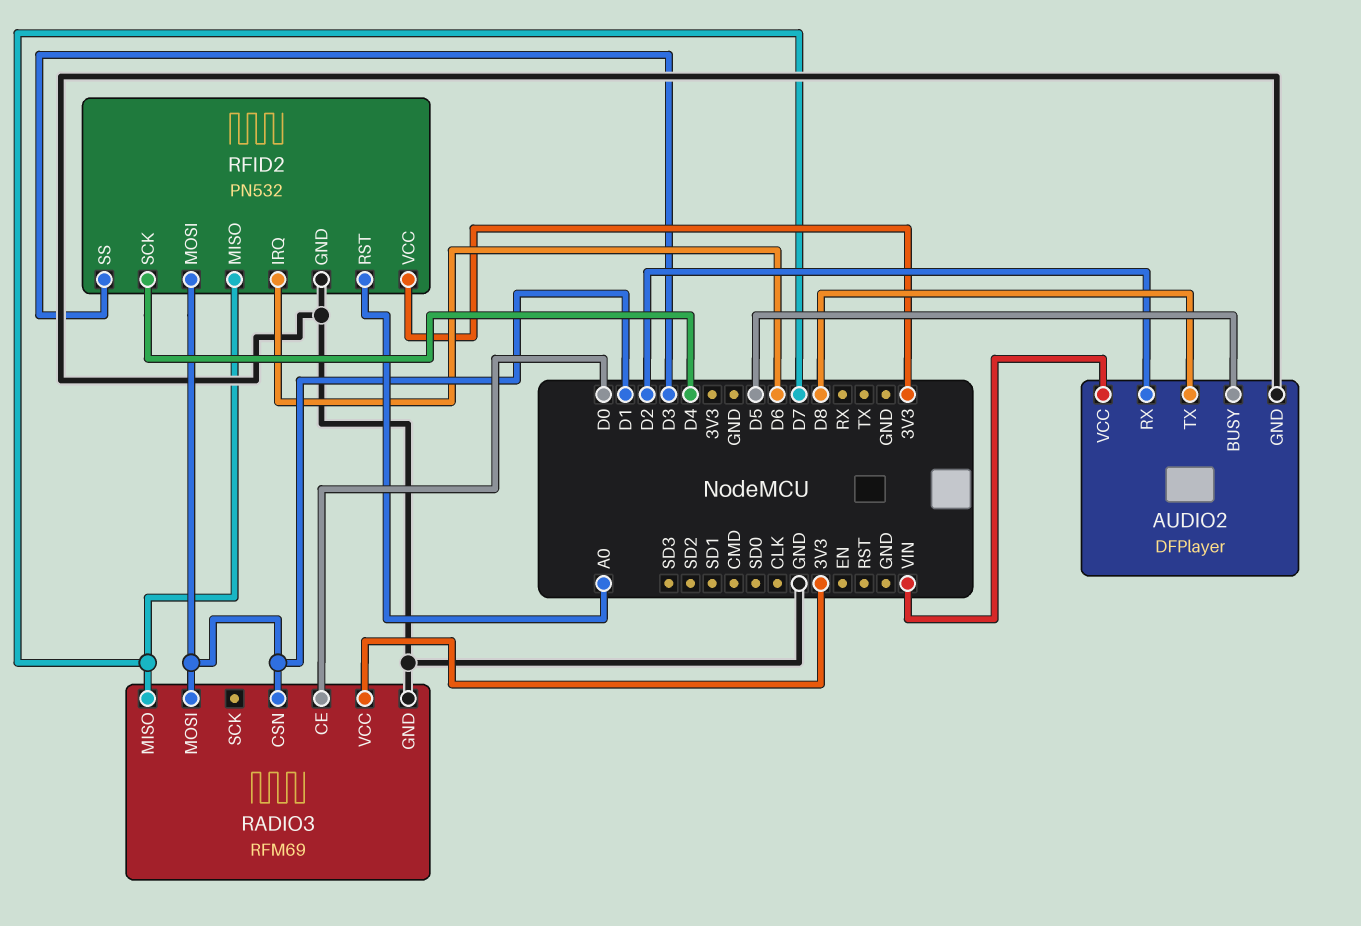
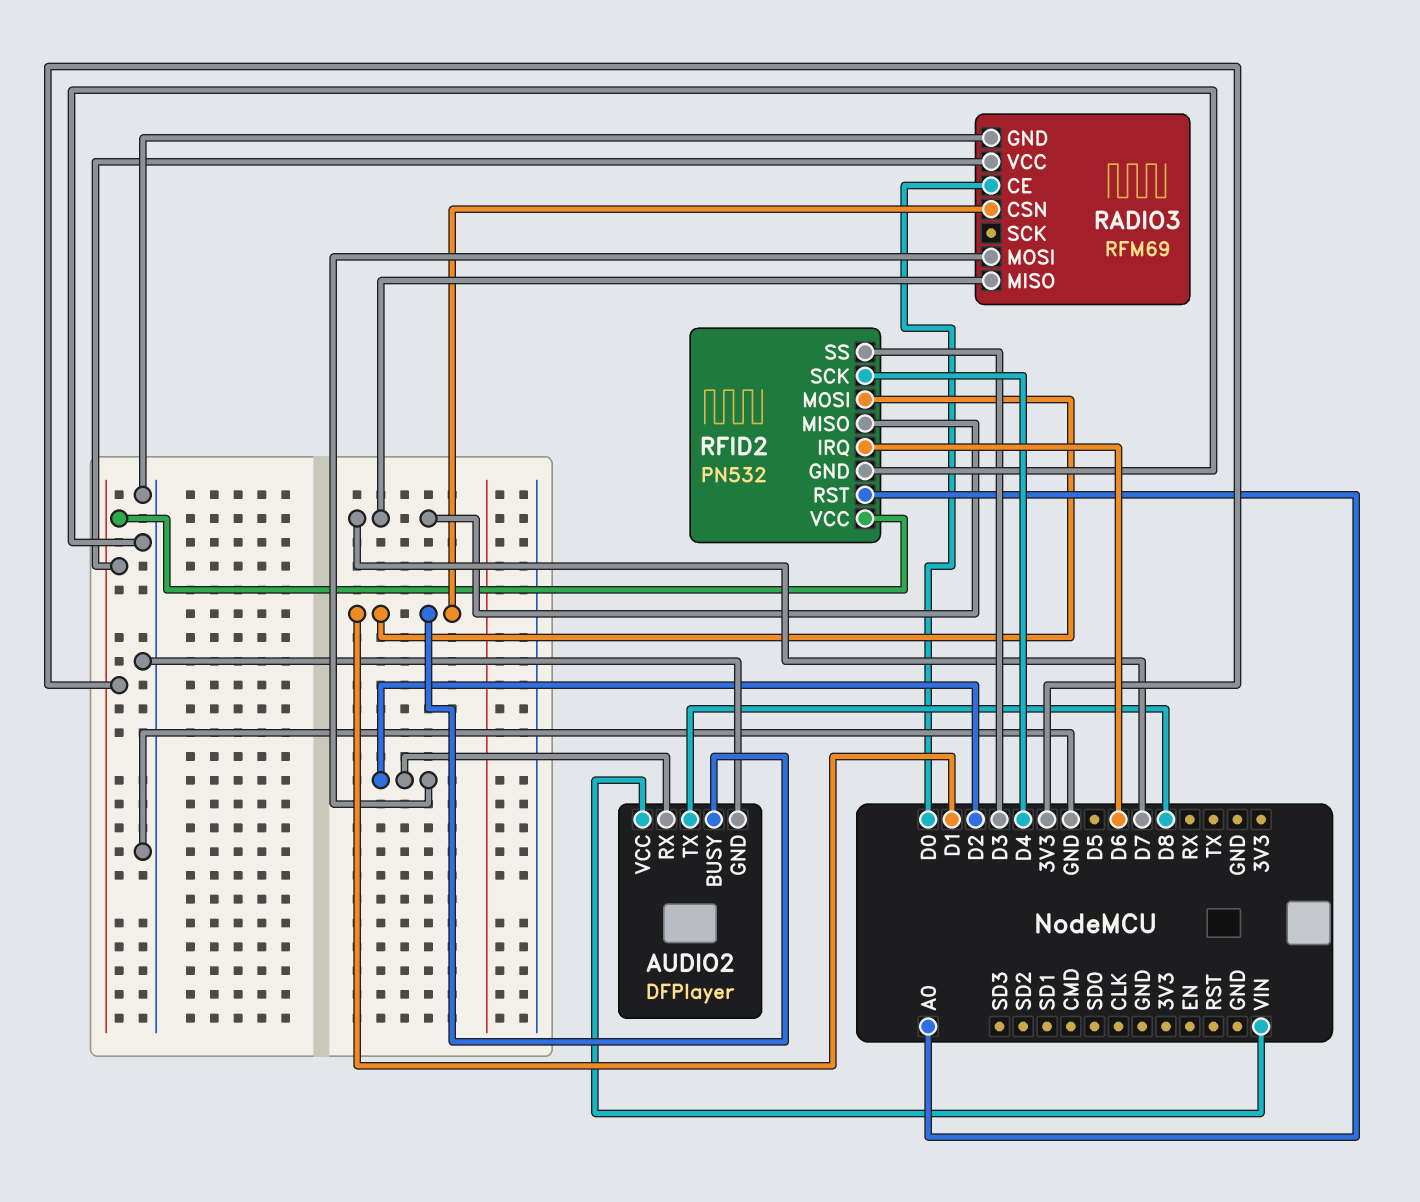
AUDIO2 pin BUSY: D5 -> D1
RADIO3 pin MOSI: D1 -> D2

